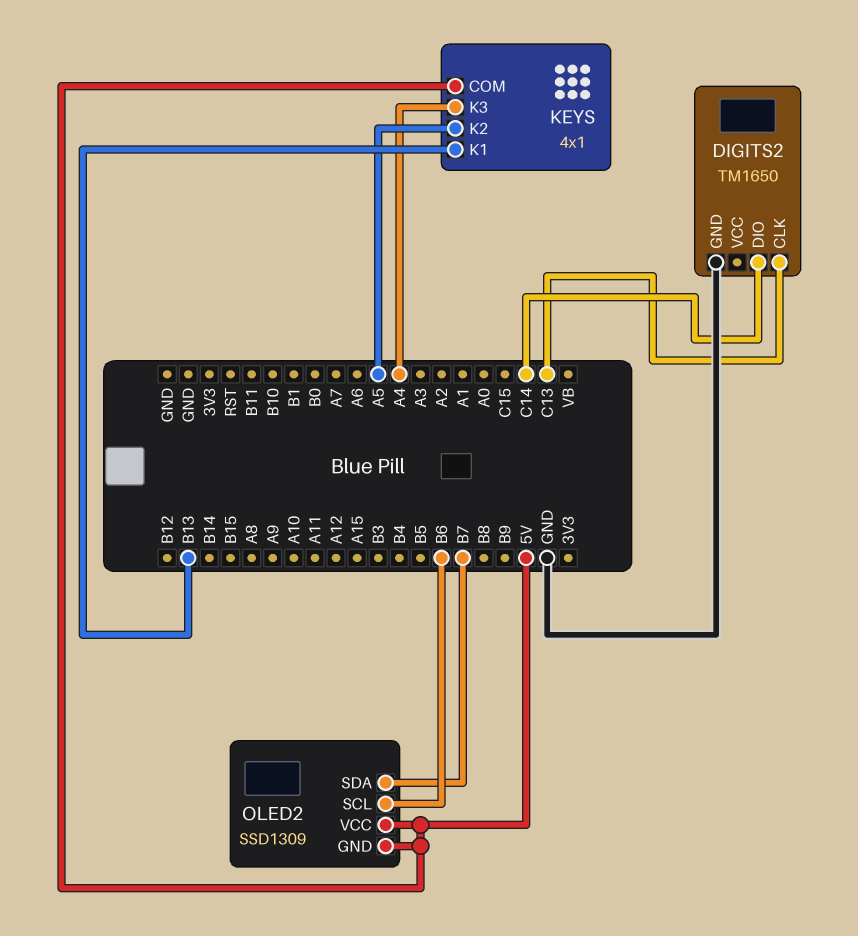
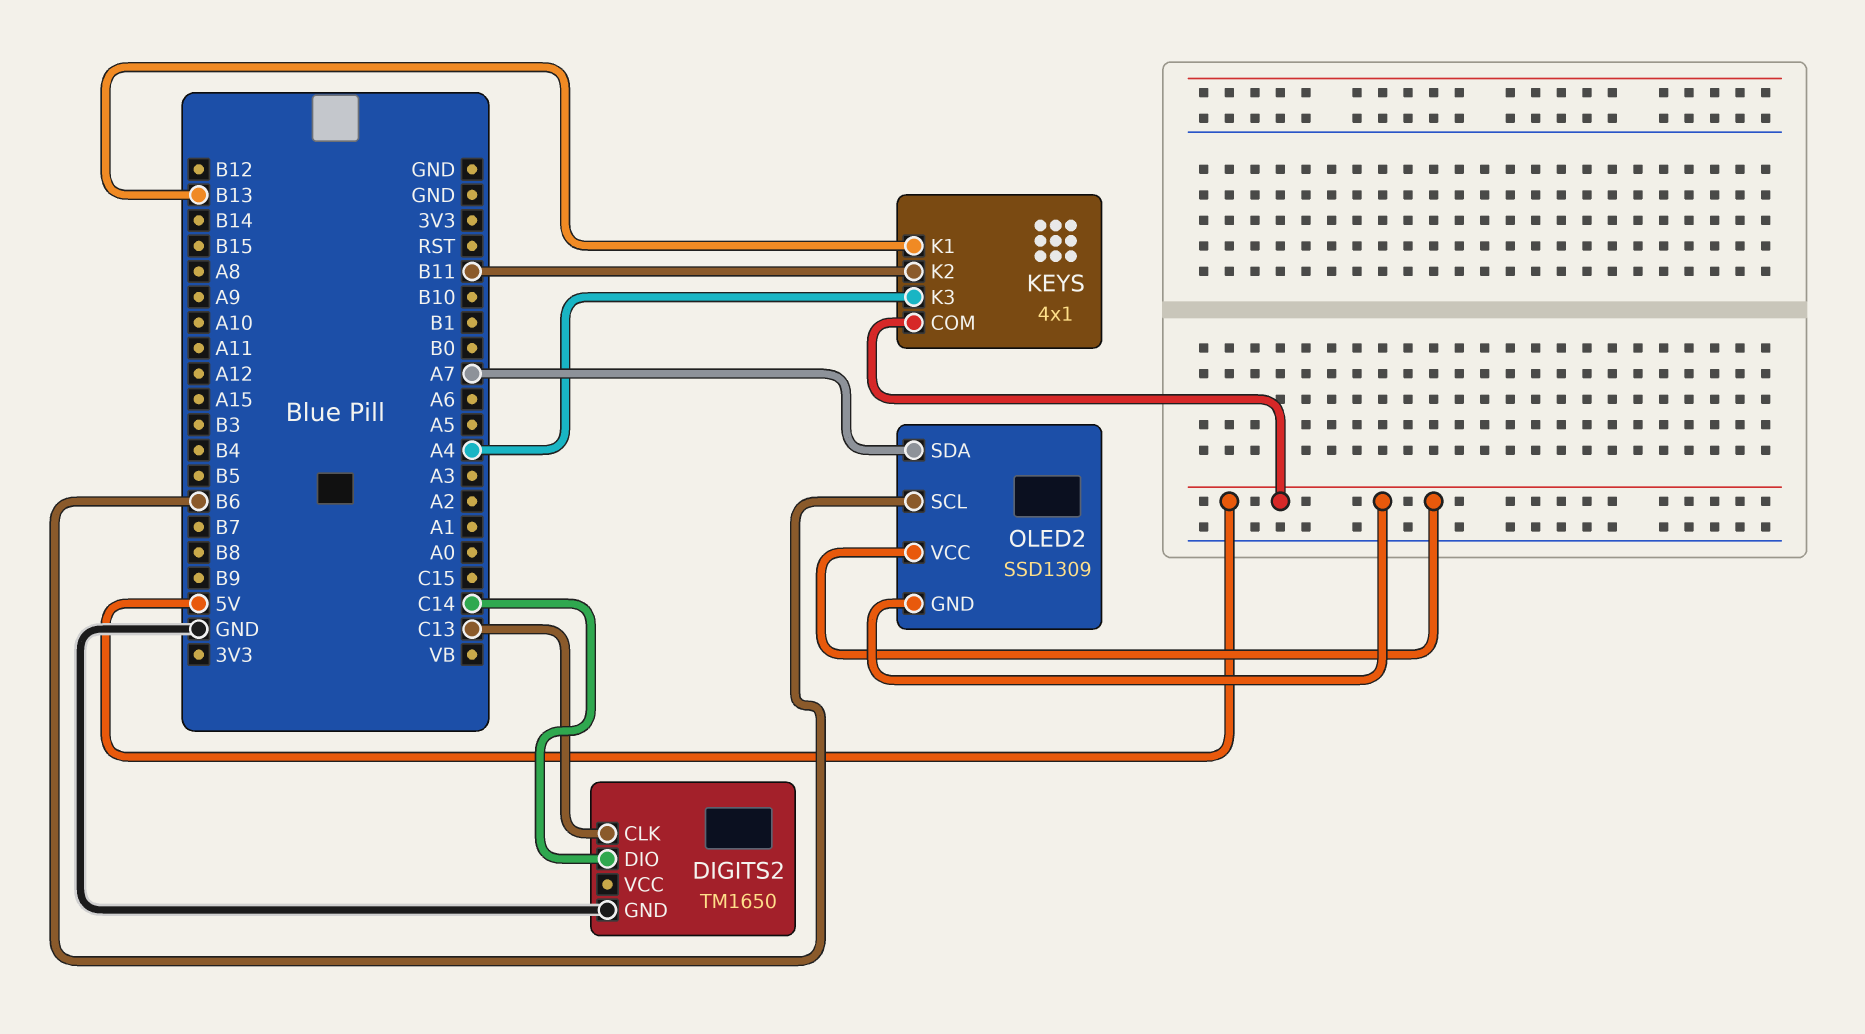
KEYS pin K2: A5 -> B11
OLED2 pin SDA: B7 -> A7

